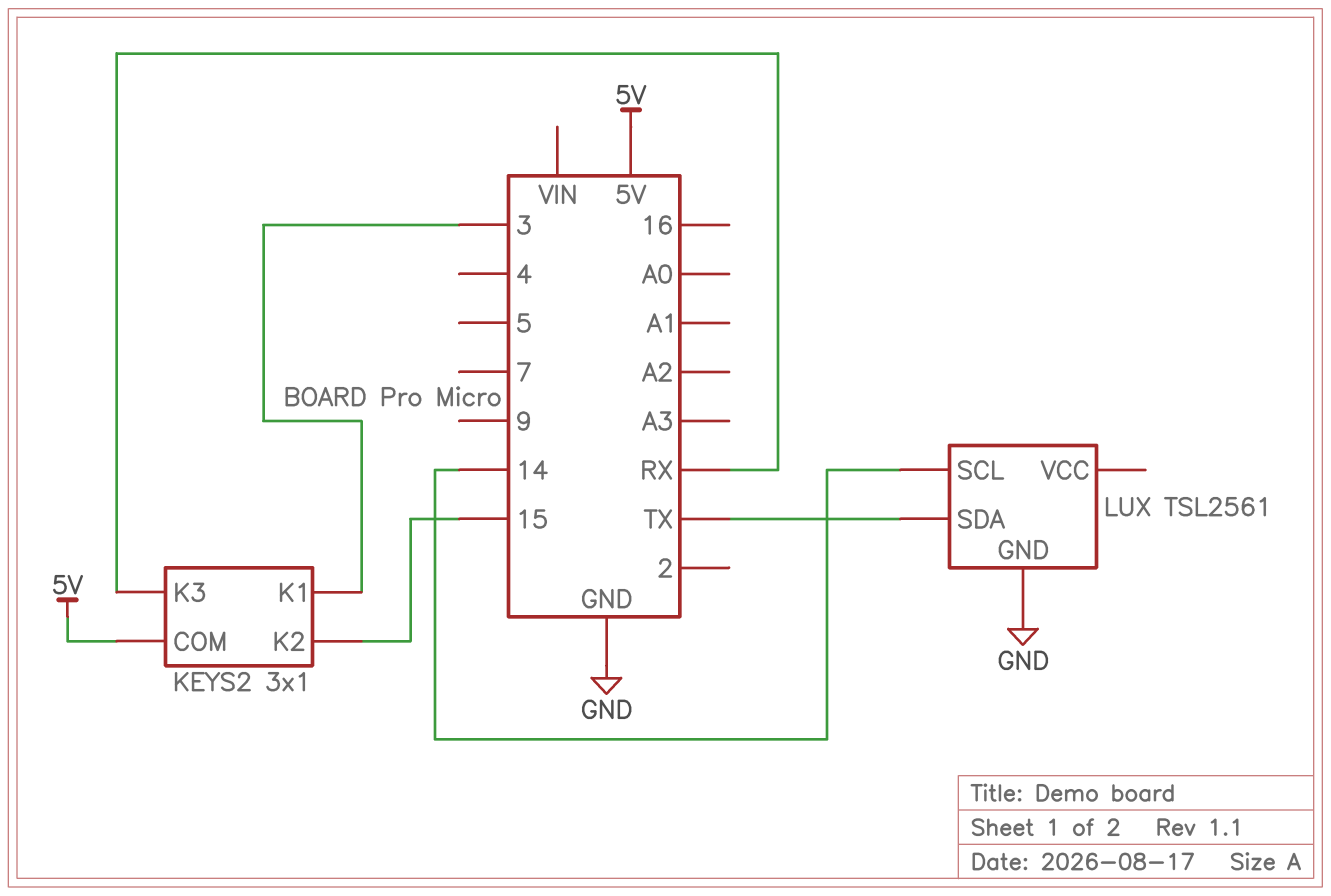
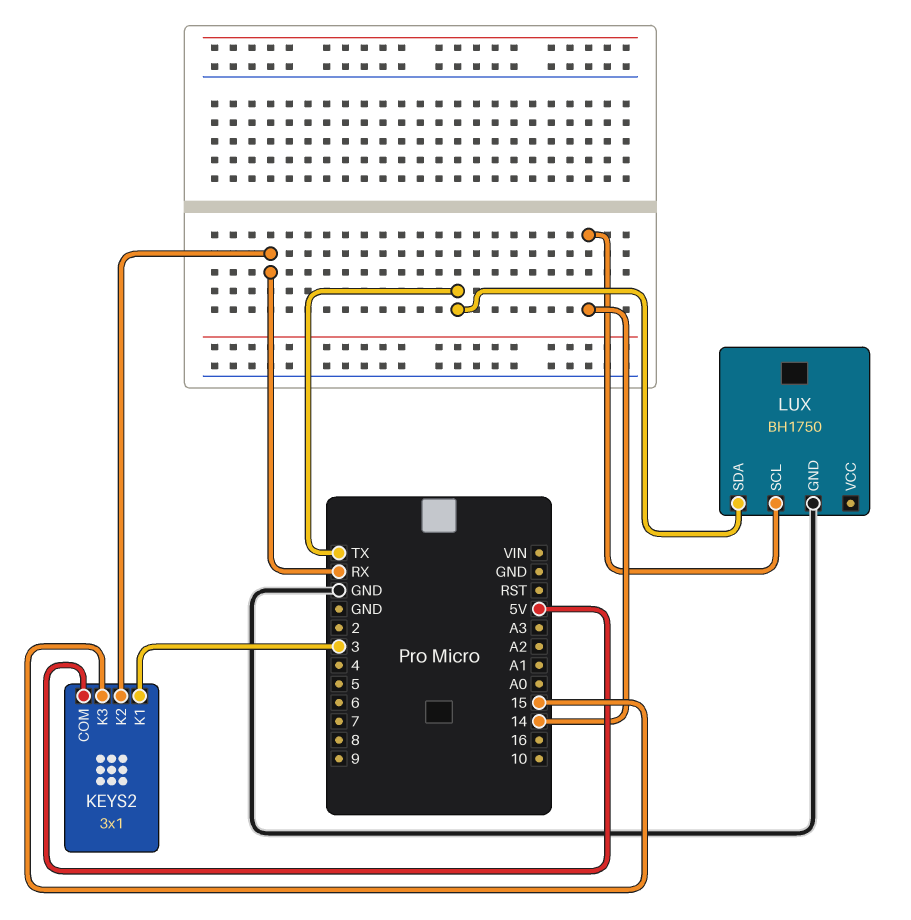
KEYS2 pin K2: 15 -> RX
KEYS2 pin K3: RX -> 15
LUX: TSL2561 -> BH1750

